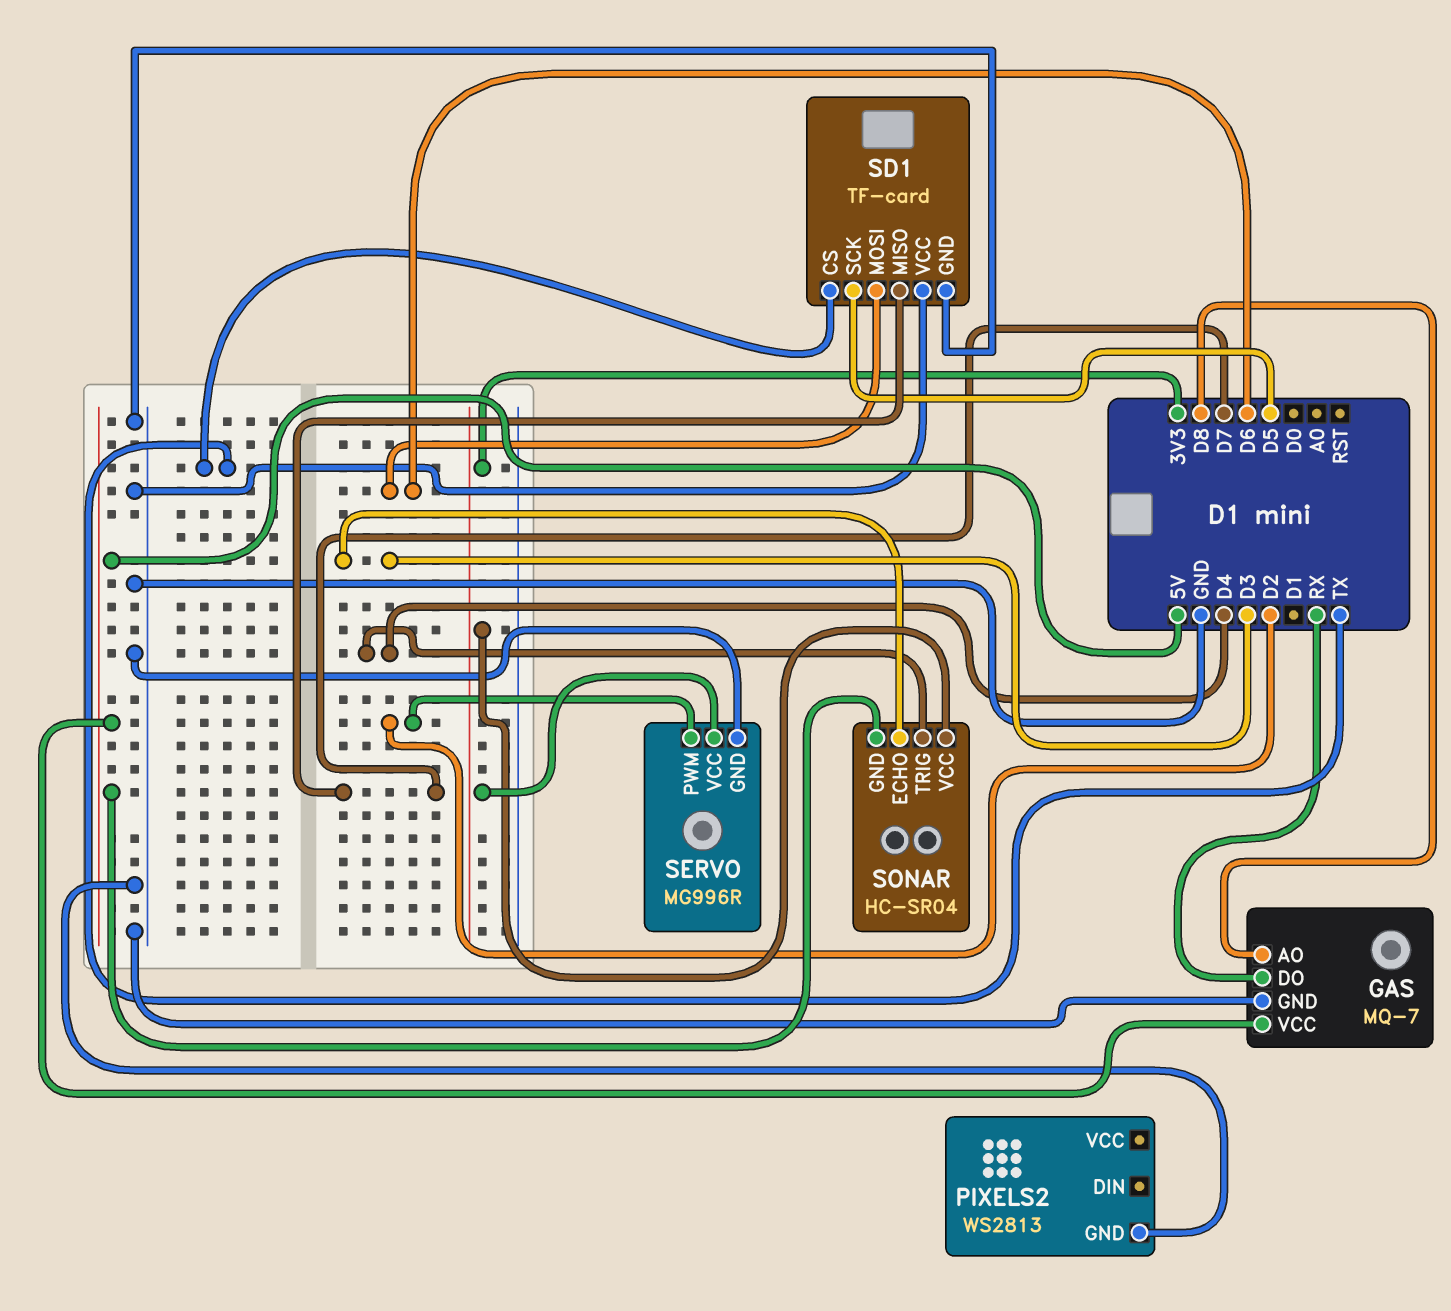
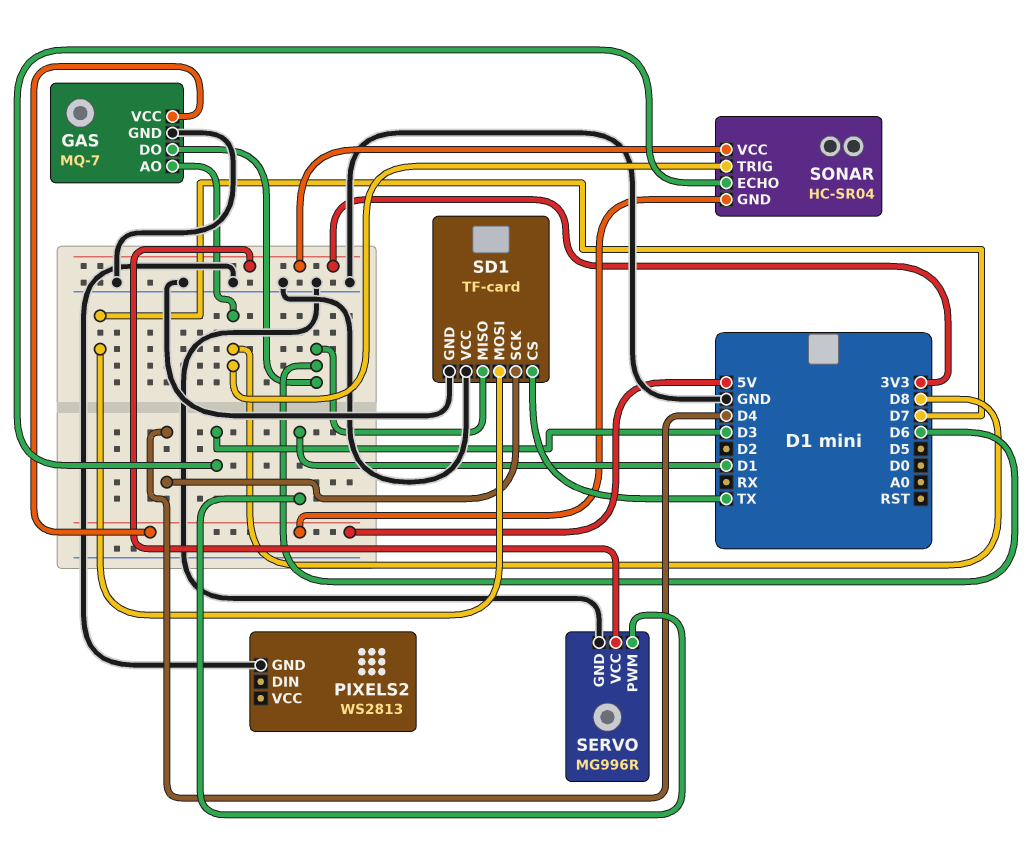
GAS pin DO: RX -> D6
SD1 pin MISO: D7 -> D6
SD1 pin MOSI: D6 -> D7
SD1 pin SCK: D5 -> D4
SERVO pin PWM: D2 -> D1
SONAR pin TRIG: D4 -> D8

